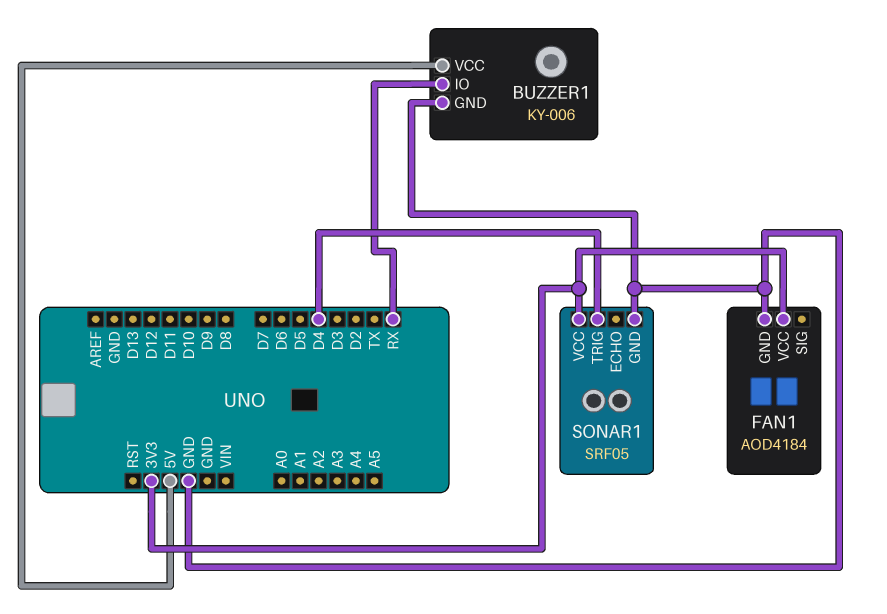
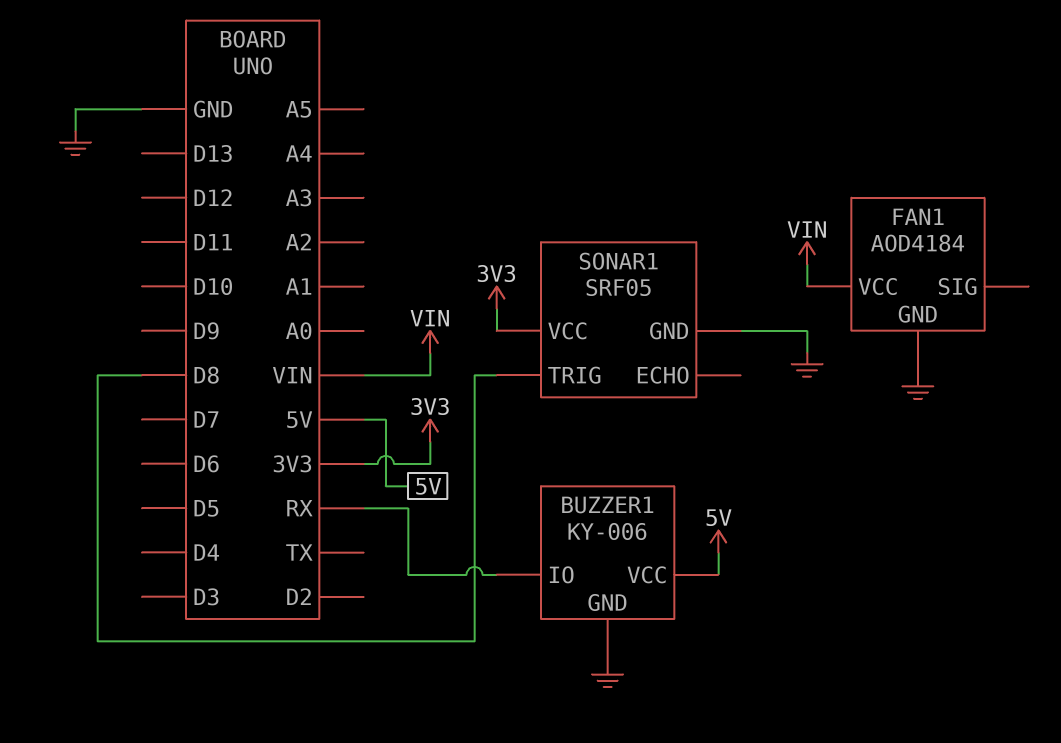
FAN1 pin VCC: 3V3 -> VIN
SONAR1 pin TRIG: D4 -> D8

